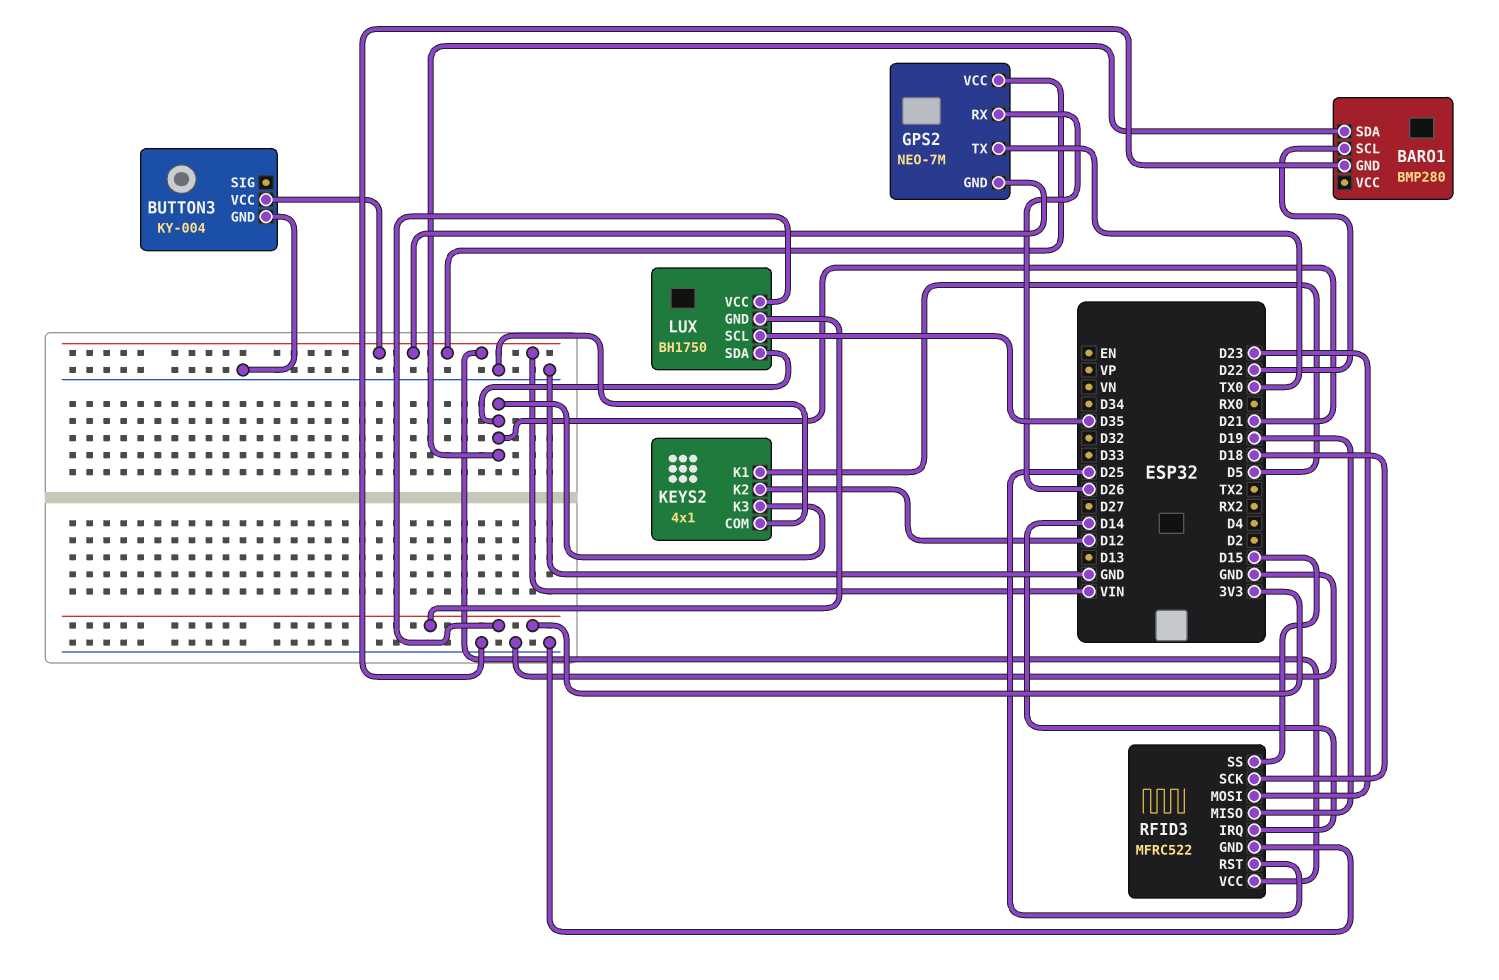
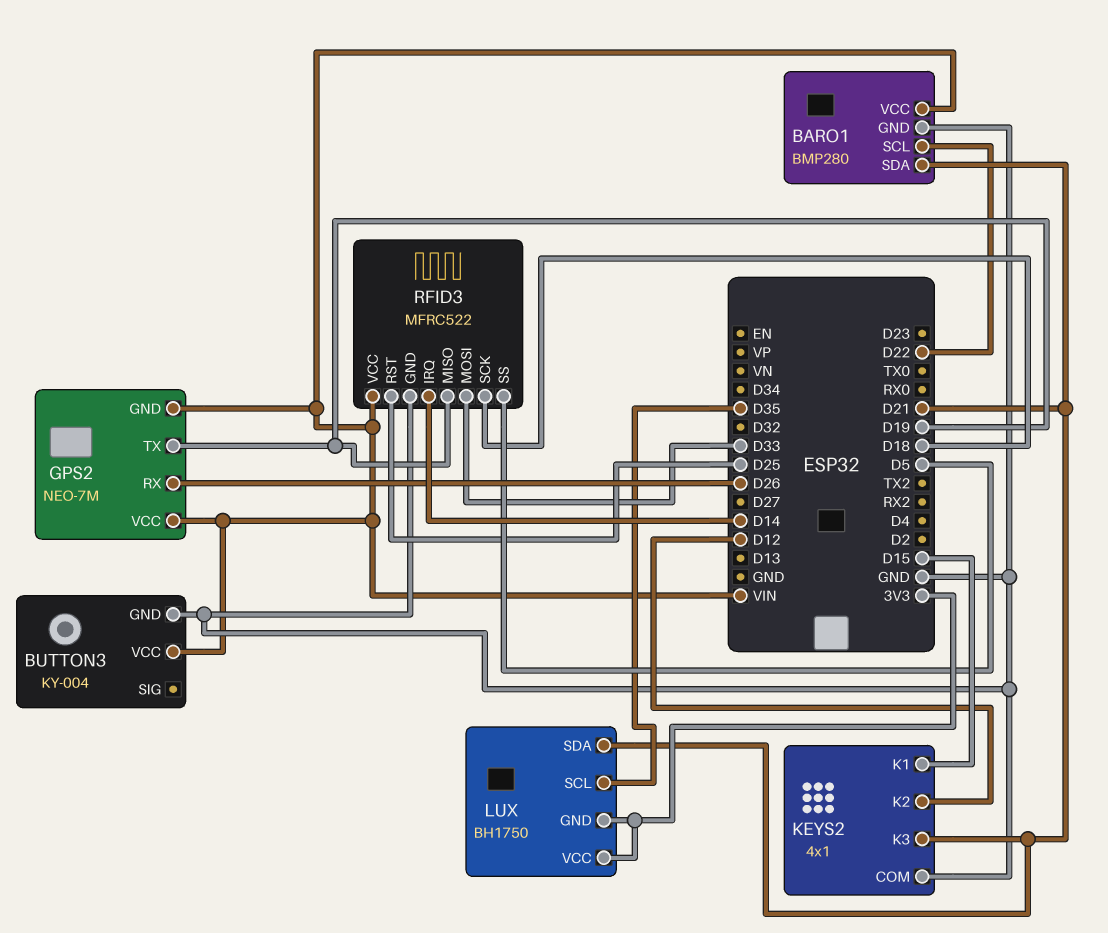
BARO1 pin VCC: none -> VIN
GPS2 pin TX: TX0 -> D19
KEYS2 pin K1: D5 -> D15
RFID3 pin MOSI: D23 -> D33
RFID3 pin SS: D15 -> D5

